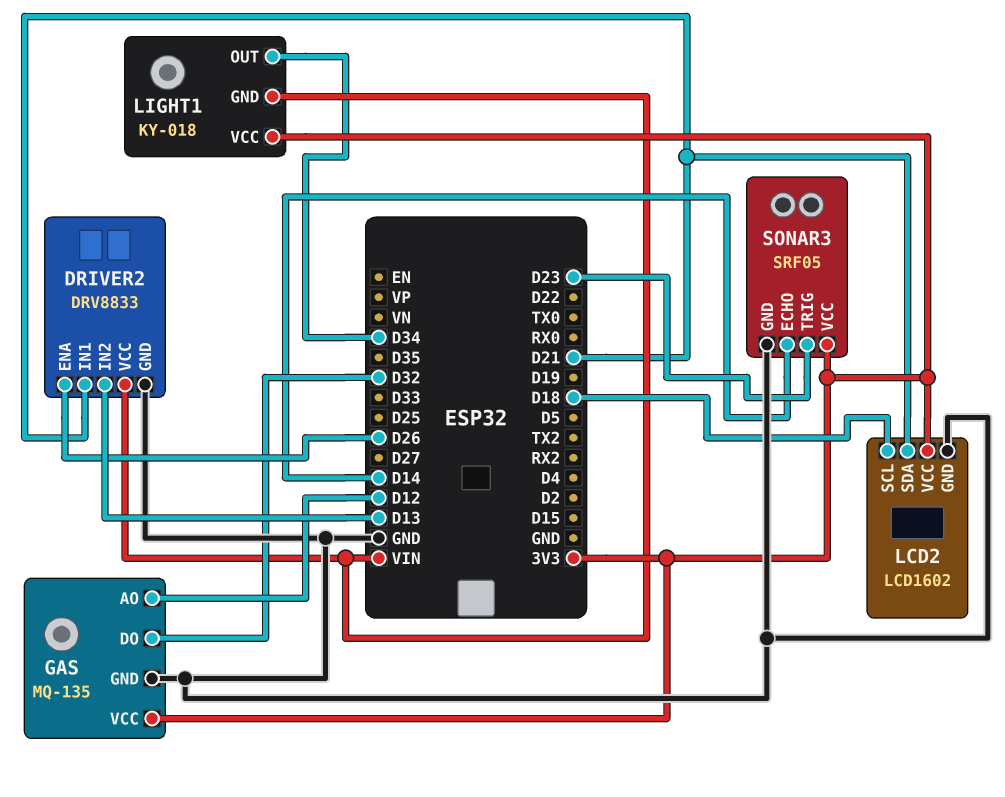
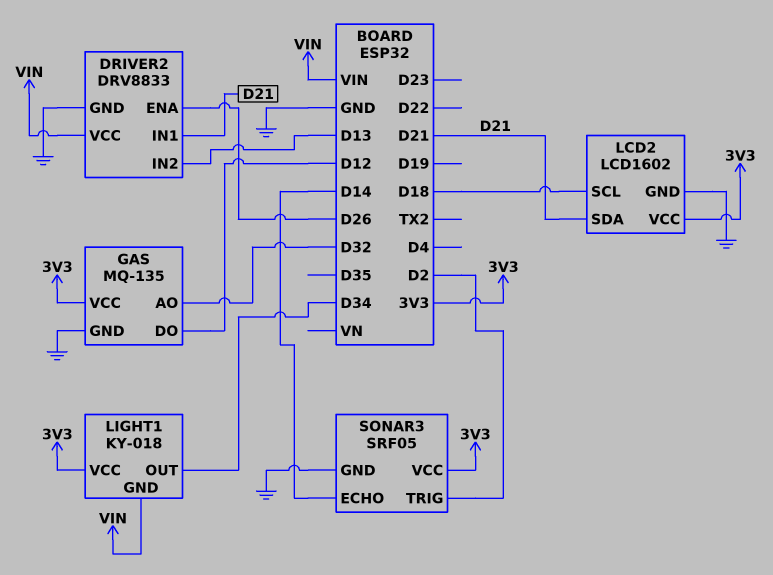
GAS pin AO: D12 -> D32
GAS pin DO: D32 -> D12
SONAR3 pin TRIG: D23 -> D2

